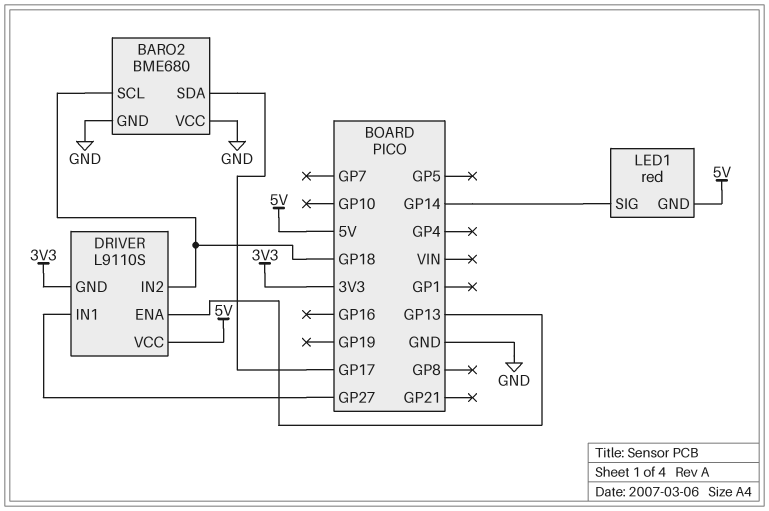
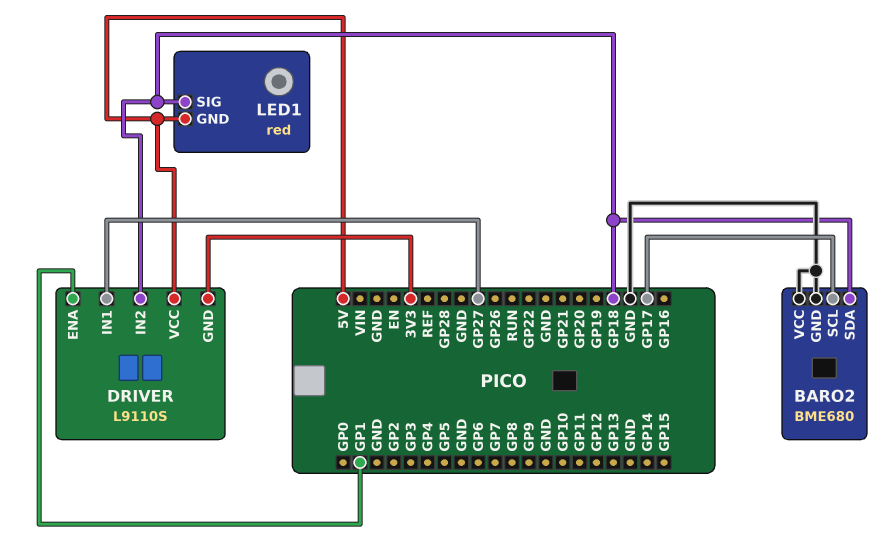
BARO2 pin SCL: GP18 -> GP17
BARO2 pin SDA: GP17 -> GP18
DRIVER pin ENA: GP13 -> GP1
LED1 pin SIG: GP14 -> GP18

